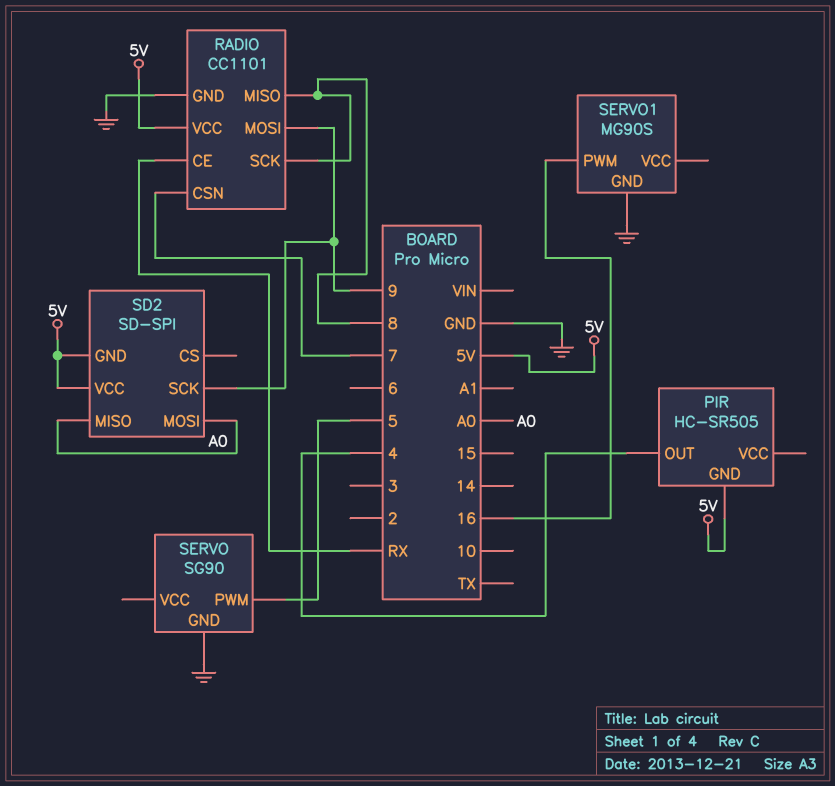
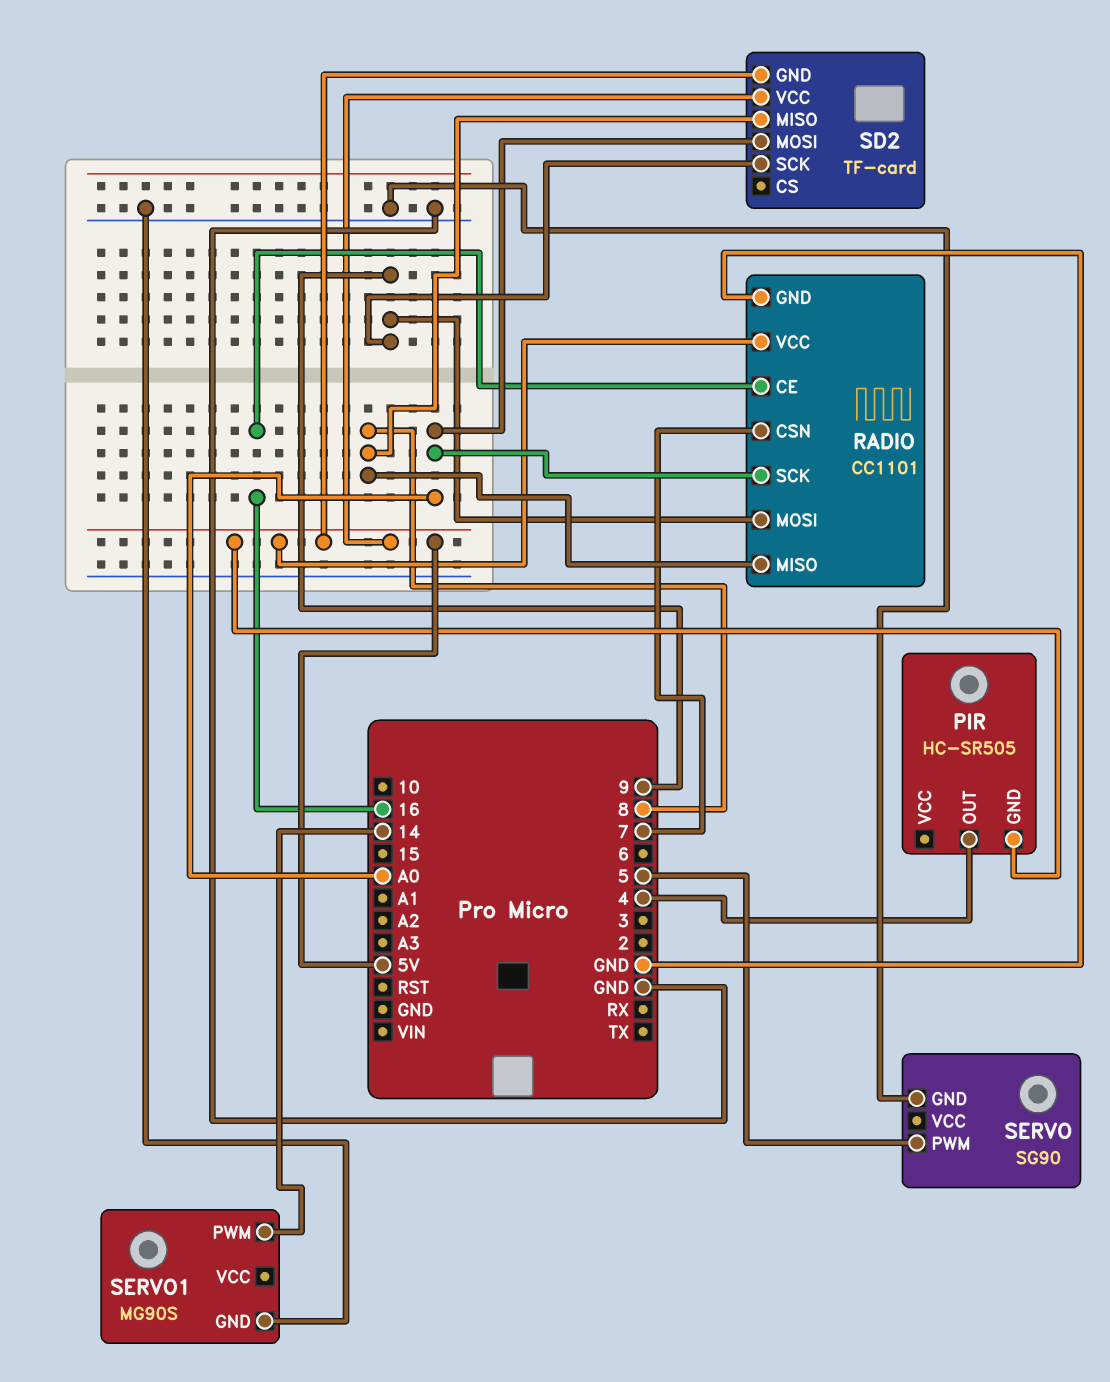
RADIO pin CE: RX -> 16
RADIO pin SCK: 8 -> A0
SD2: SD-SPI -> TF-card
SD2 pin MISO: A0 -> 8
SERVO1 pin PWM: 16 -> 14

